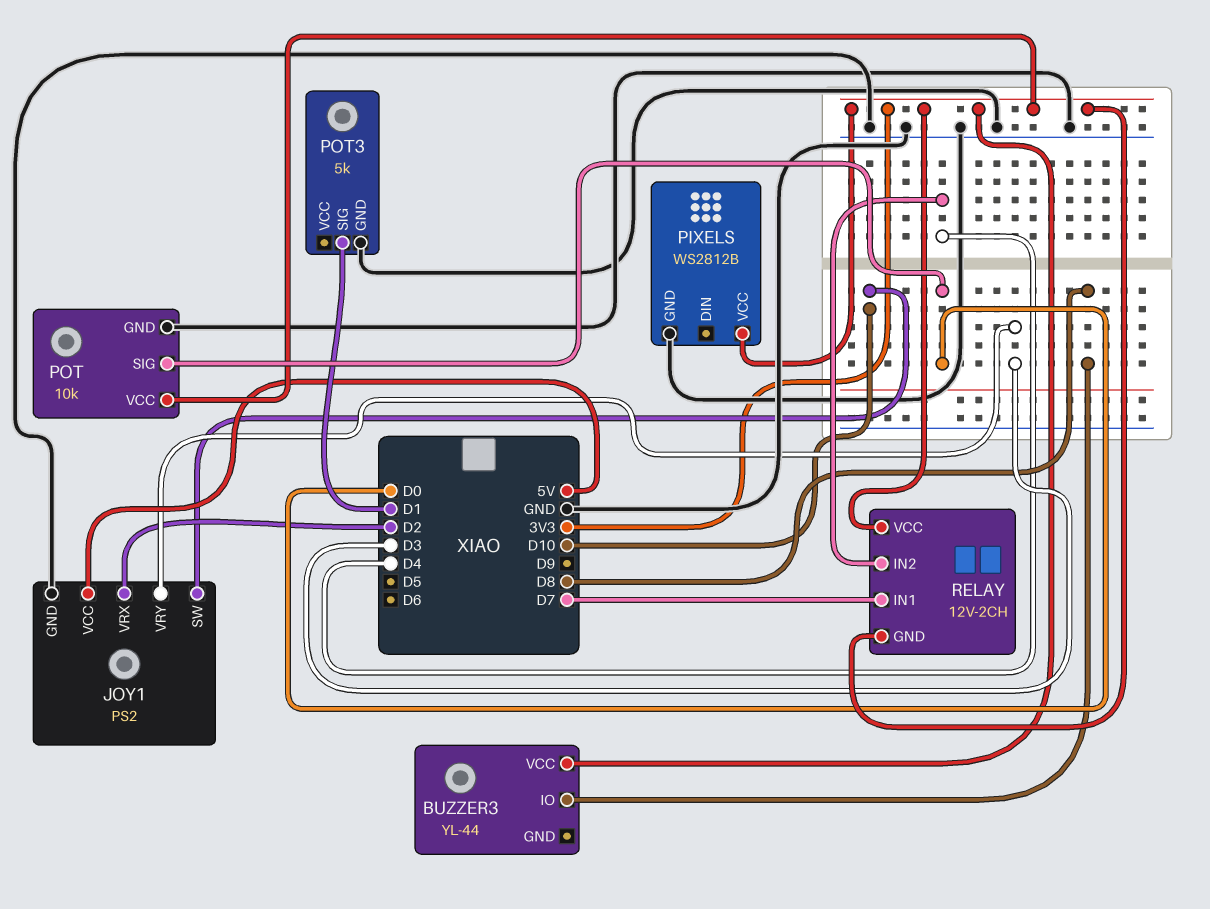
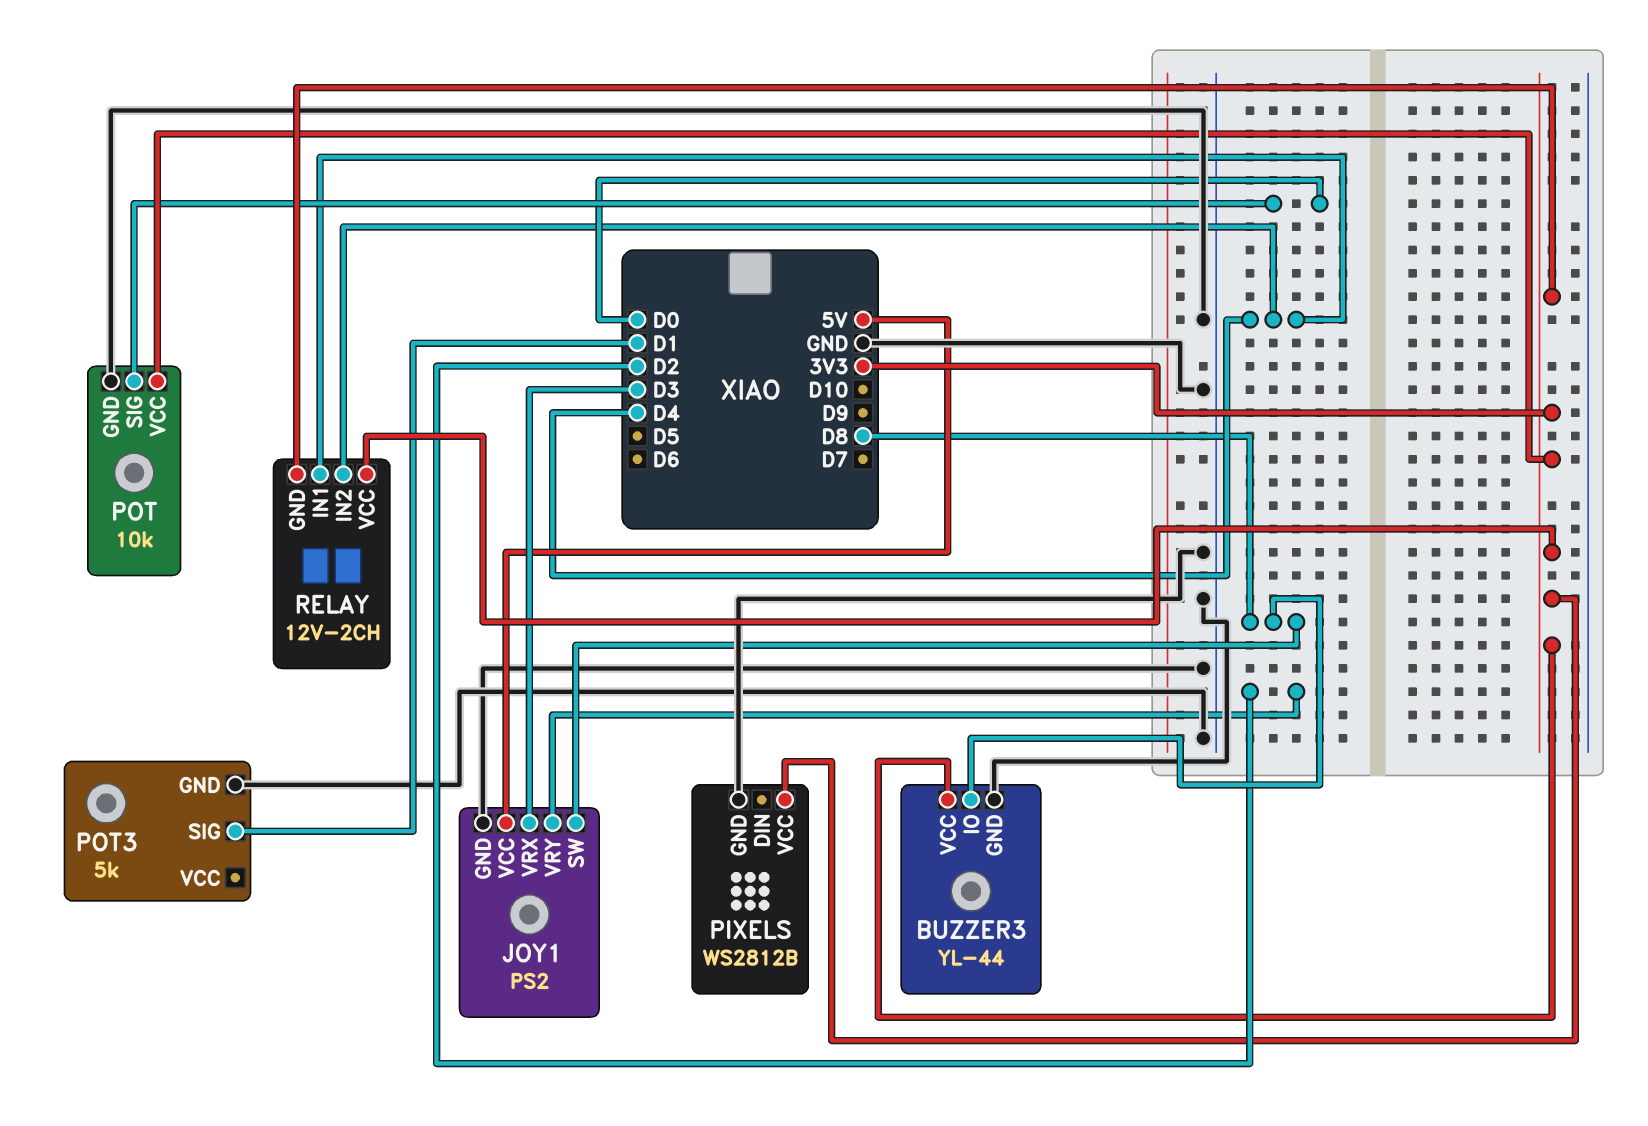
BUZZER3 pin GND: none -> GND
JOY1 pin SW: D10 -> D8
JOY1 pin VRX: D2 -> D3
JOY1 pin VRY: D3 -> D2
RELAY pin IN1: D7 -> D4

